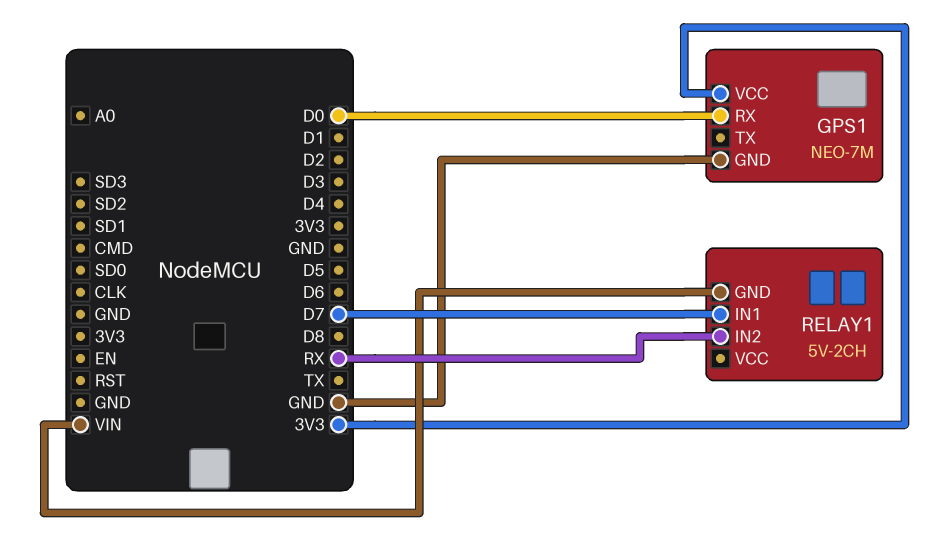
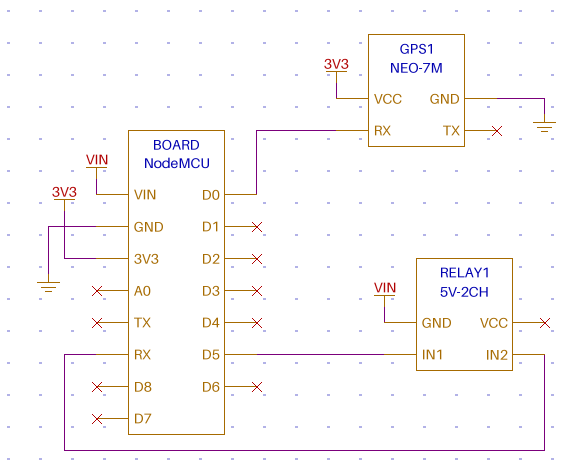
RELAY1 pin IN1: D7 -> D5

